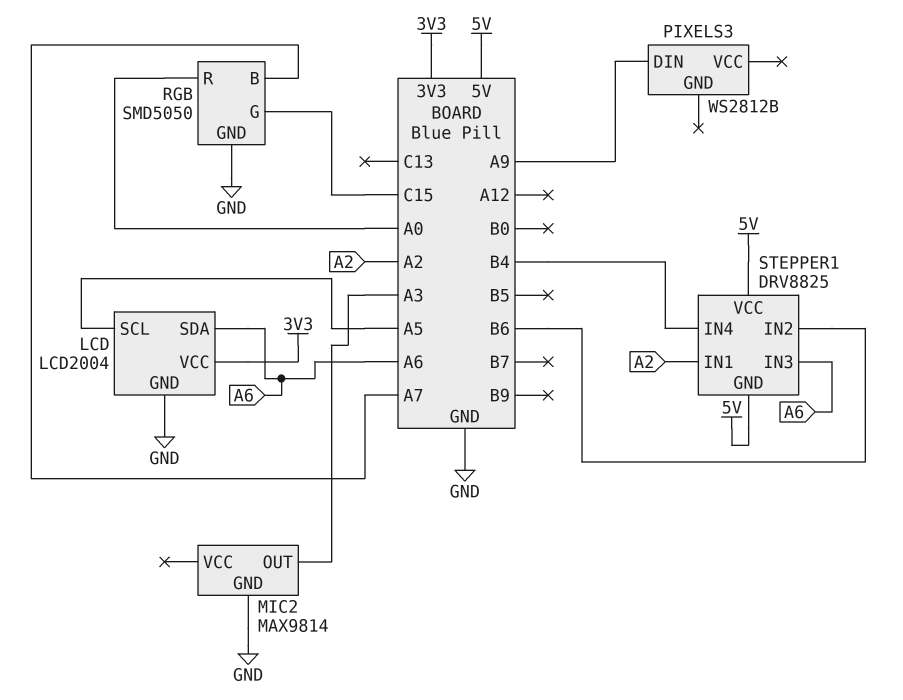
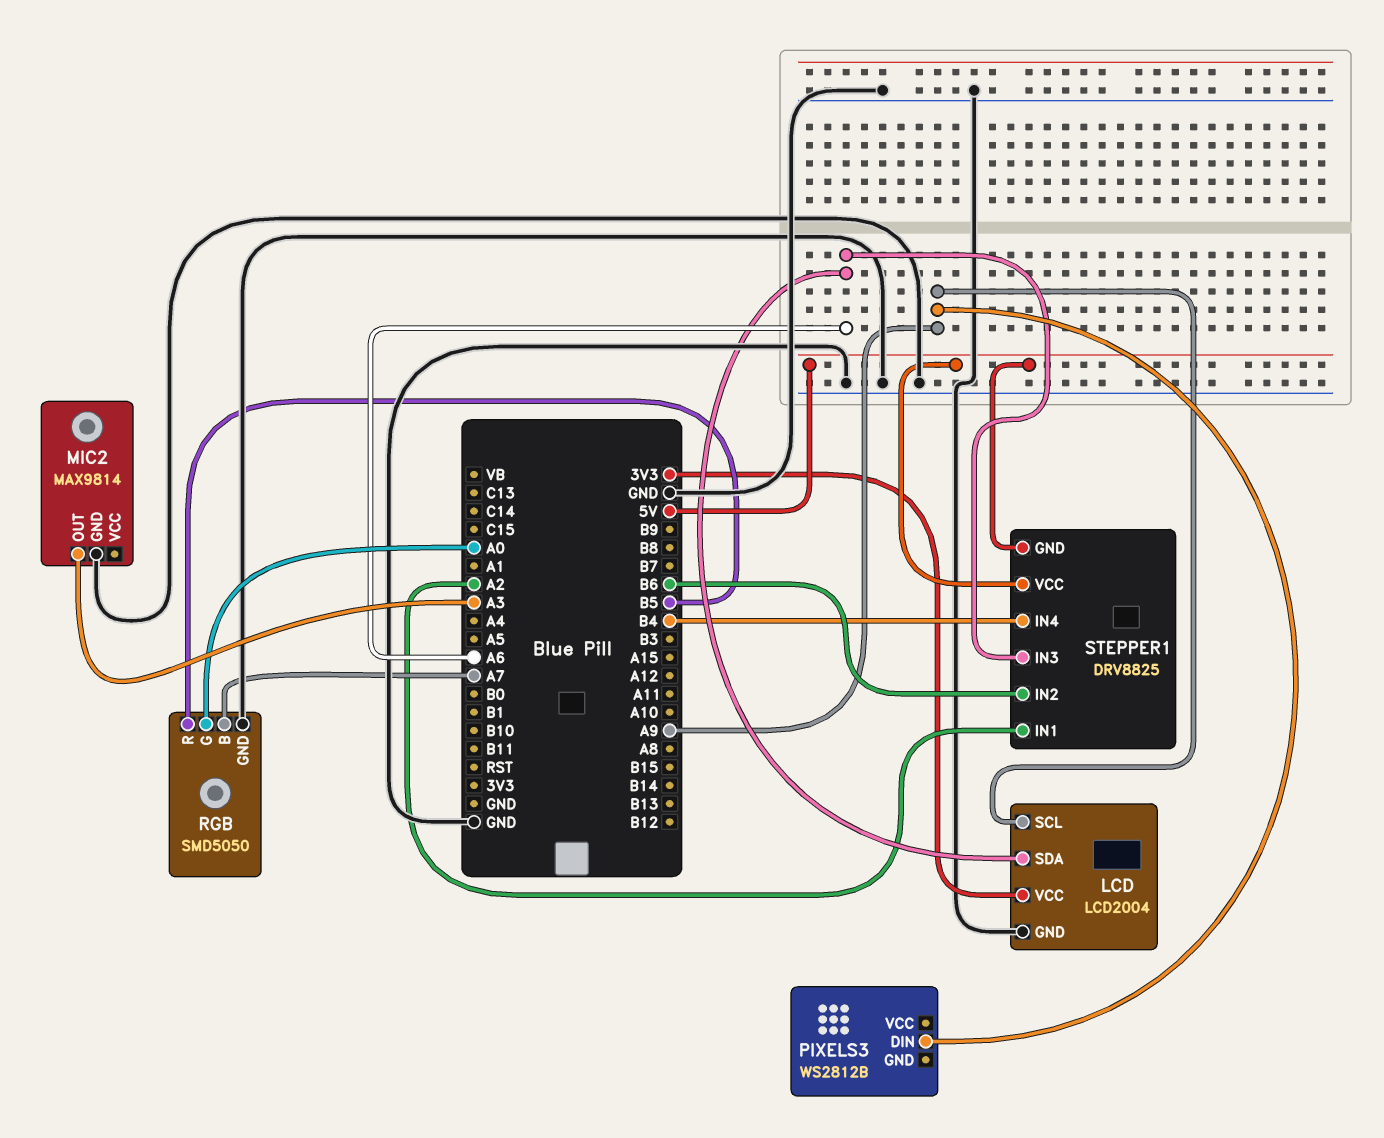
LCD pin SCL: A5 -> A9
RGB pin G: C15 -> A0
RGB pin R: A0 -> B5

